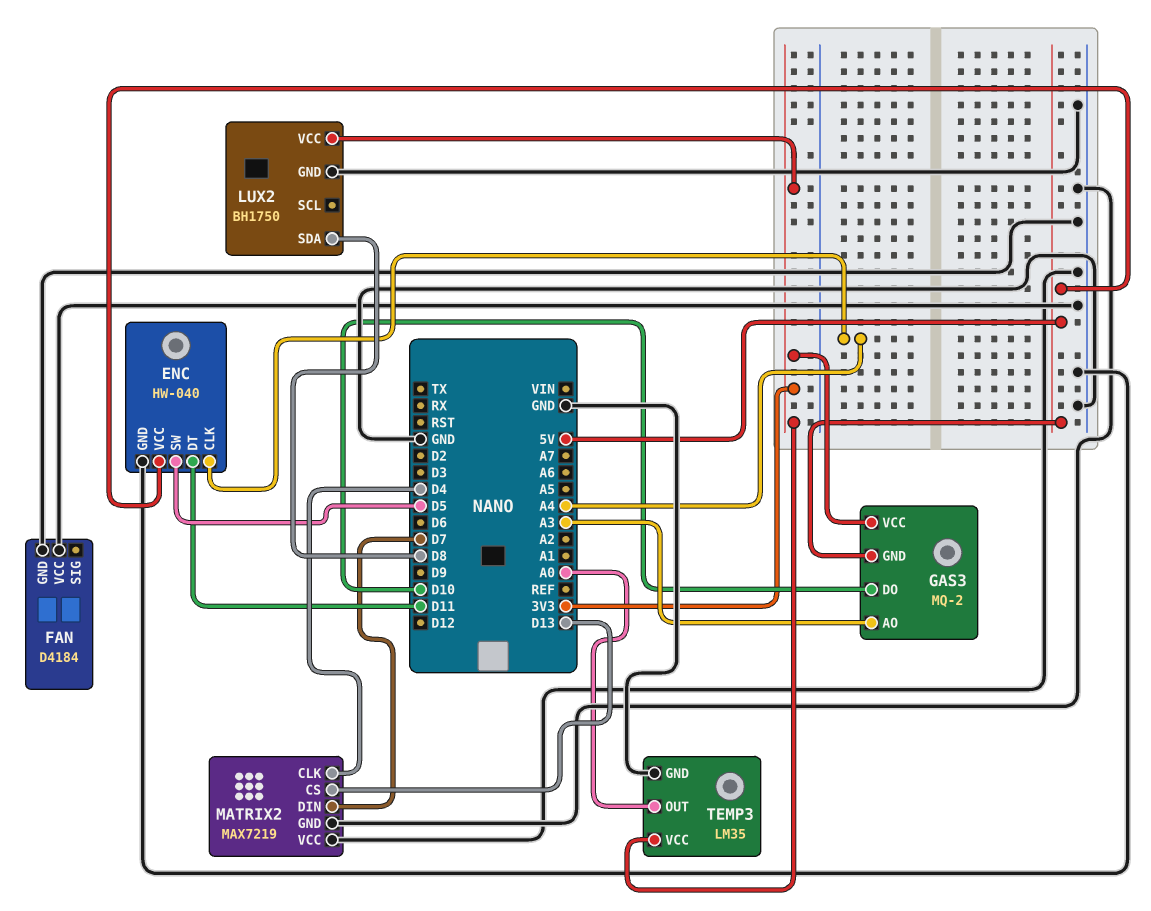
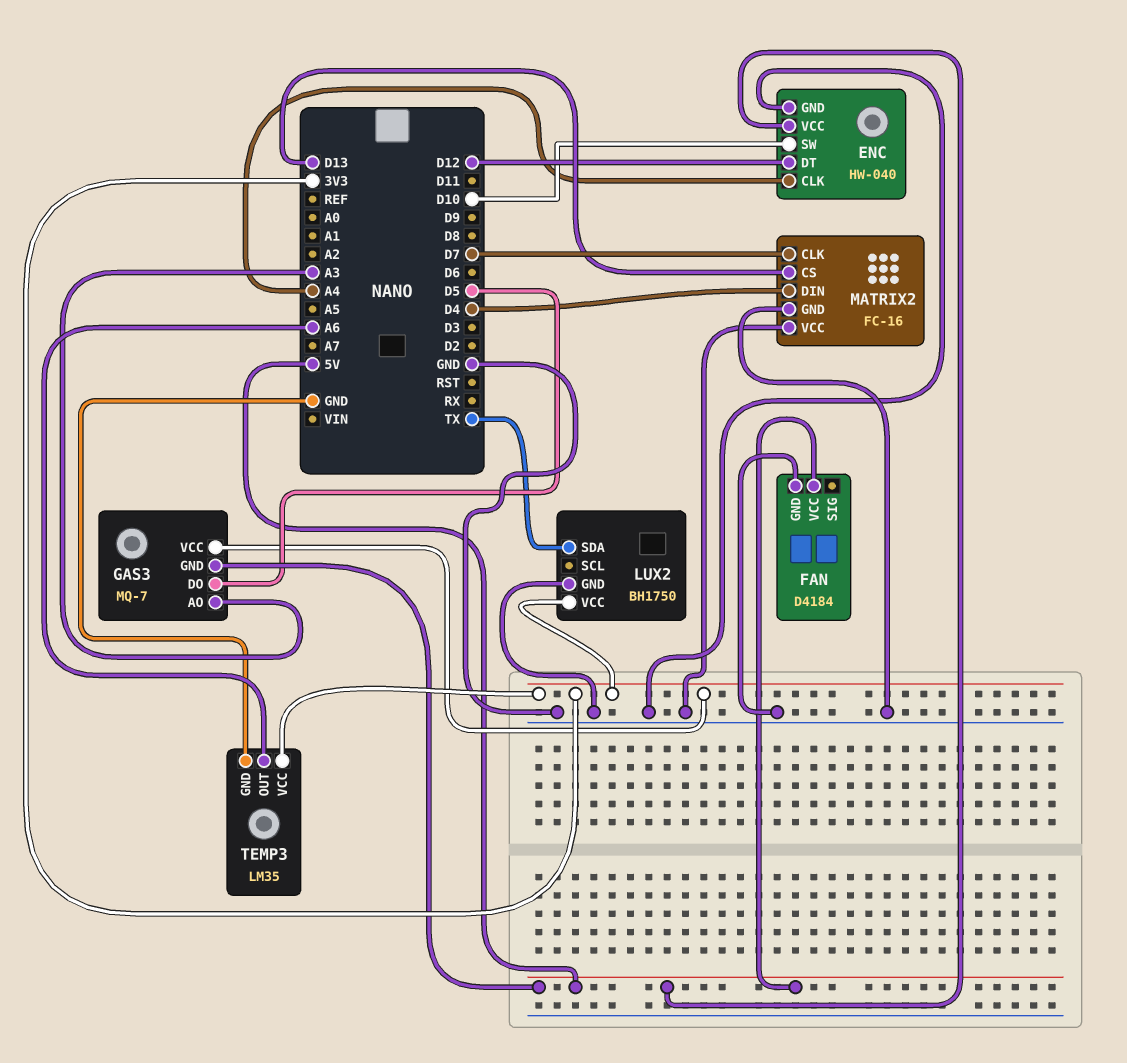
ENC pin DT: D11 -> D12
ENC pin SW: D5 -> D10
FAN pin VCC: GND -> 5V
GAS3: MQ-2 -> MQ-7
GAS3 pin DO: D10 -> D5
LUX2 pin SDA: D8 -> TX
MATRIX2: MAX7219 -> FC-16
MATRIX2 pin CLK: D4 -> D7
MATRIX2 pin DIN: D7 -> D4
TEMP3 pin OUT: A0 -> A6

